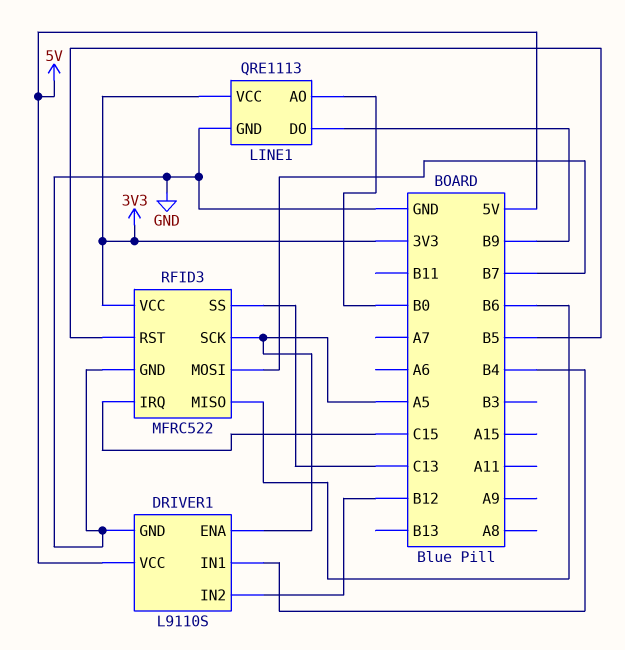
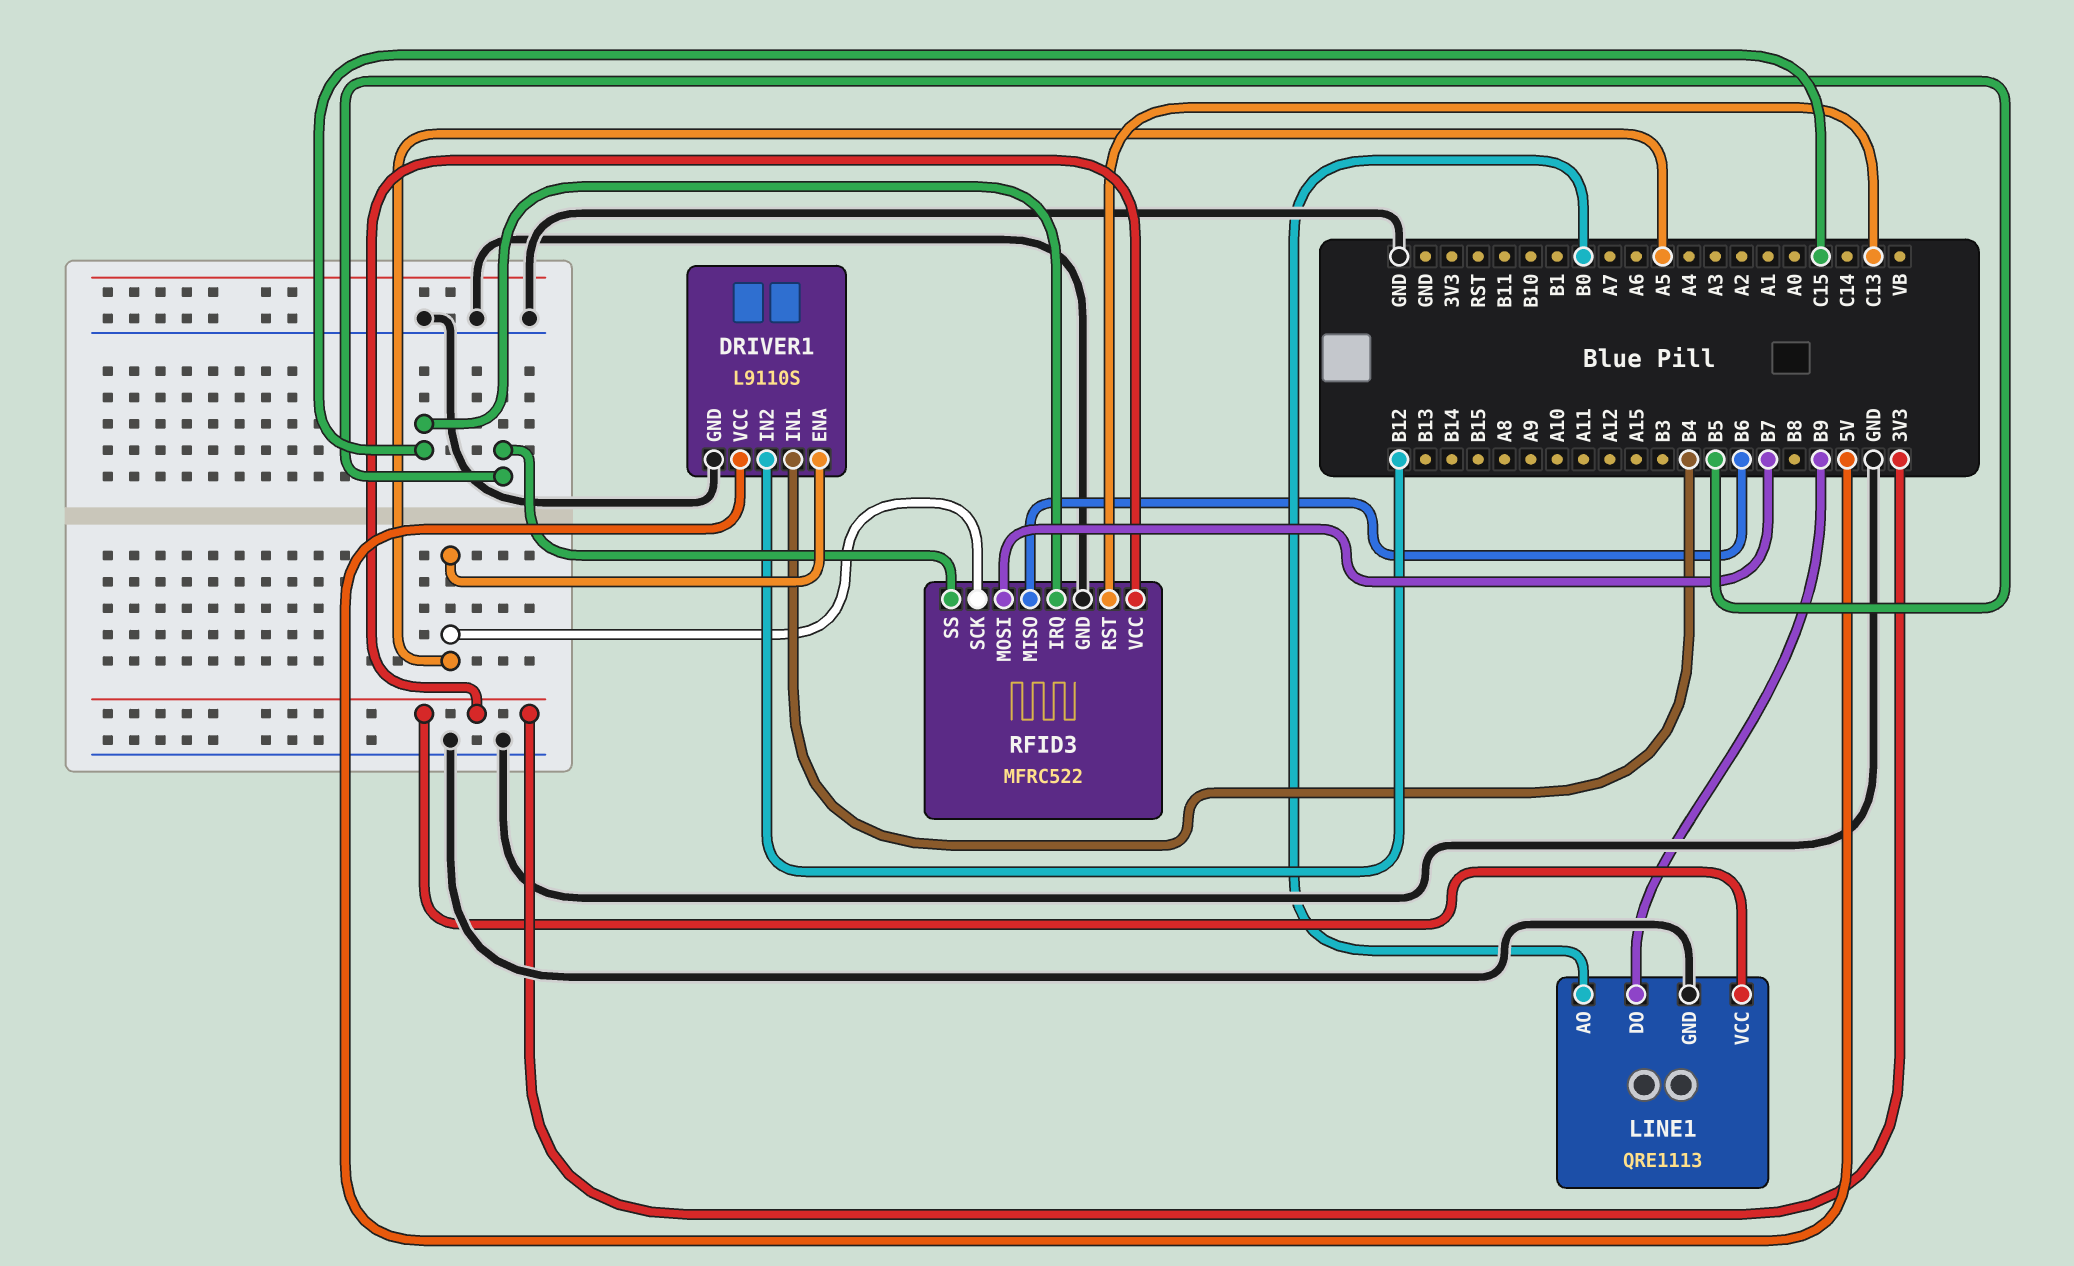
RFID3 pin RST: B5 -> C13
RFID3 pin SS: C13 -> B5

